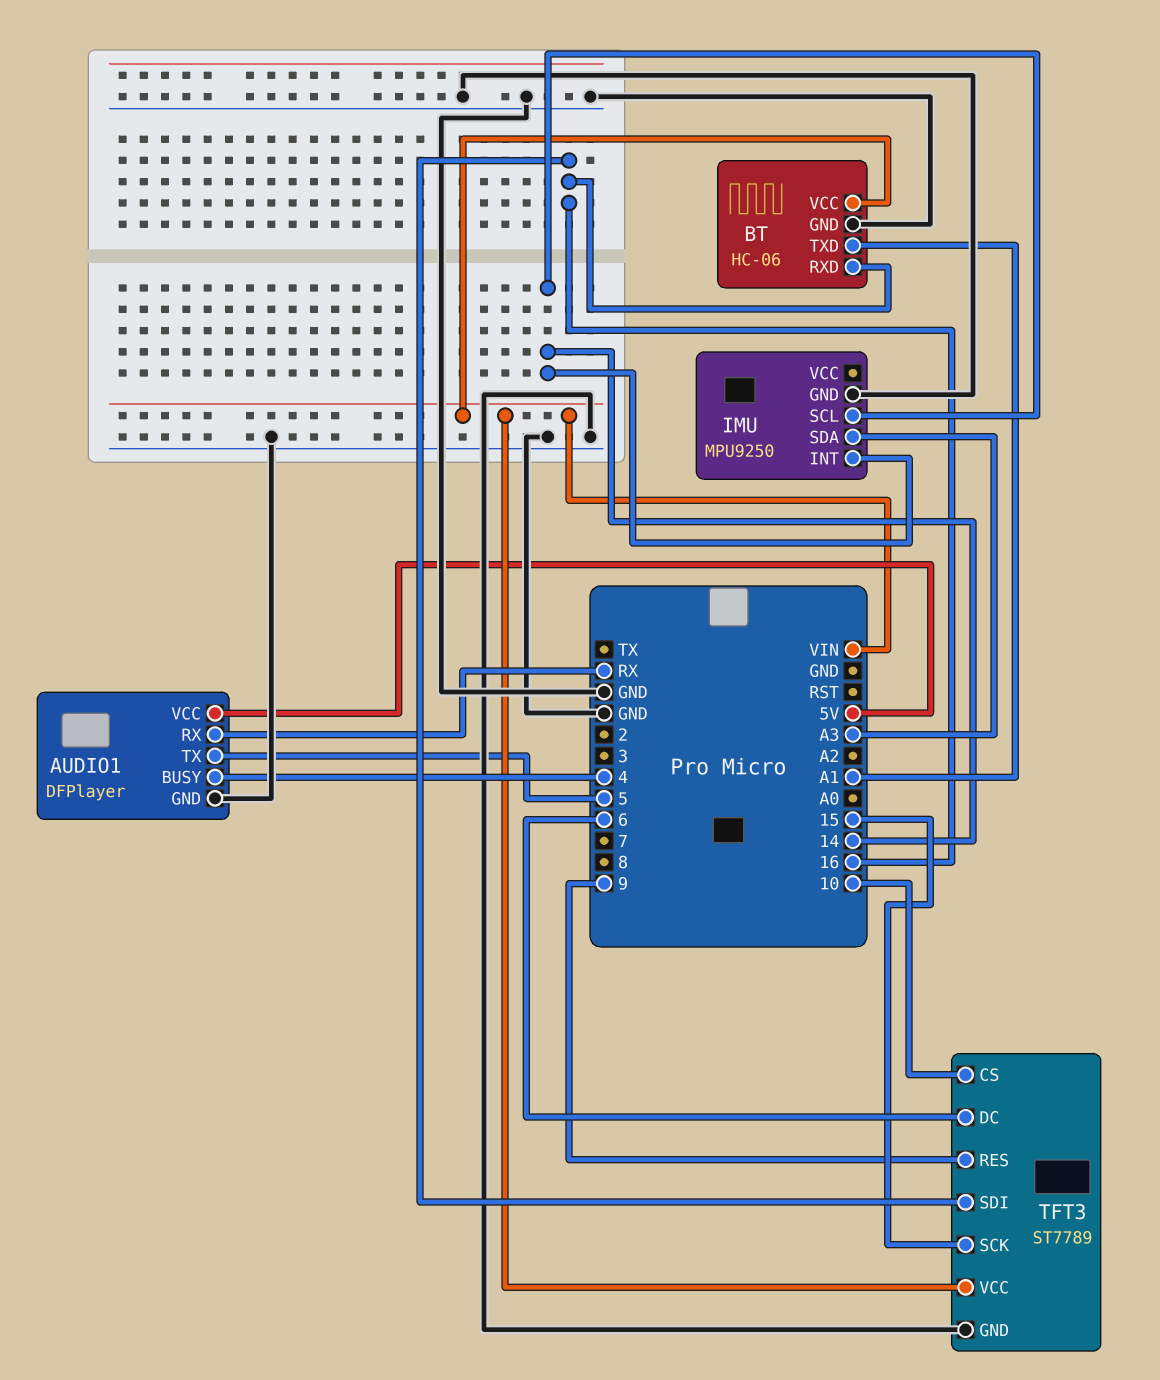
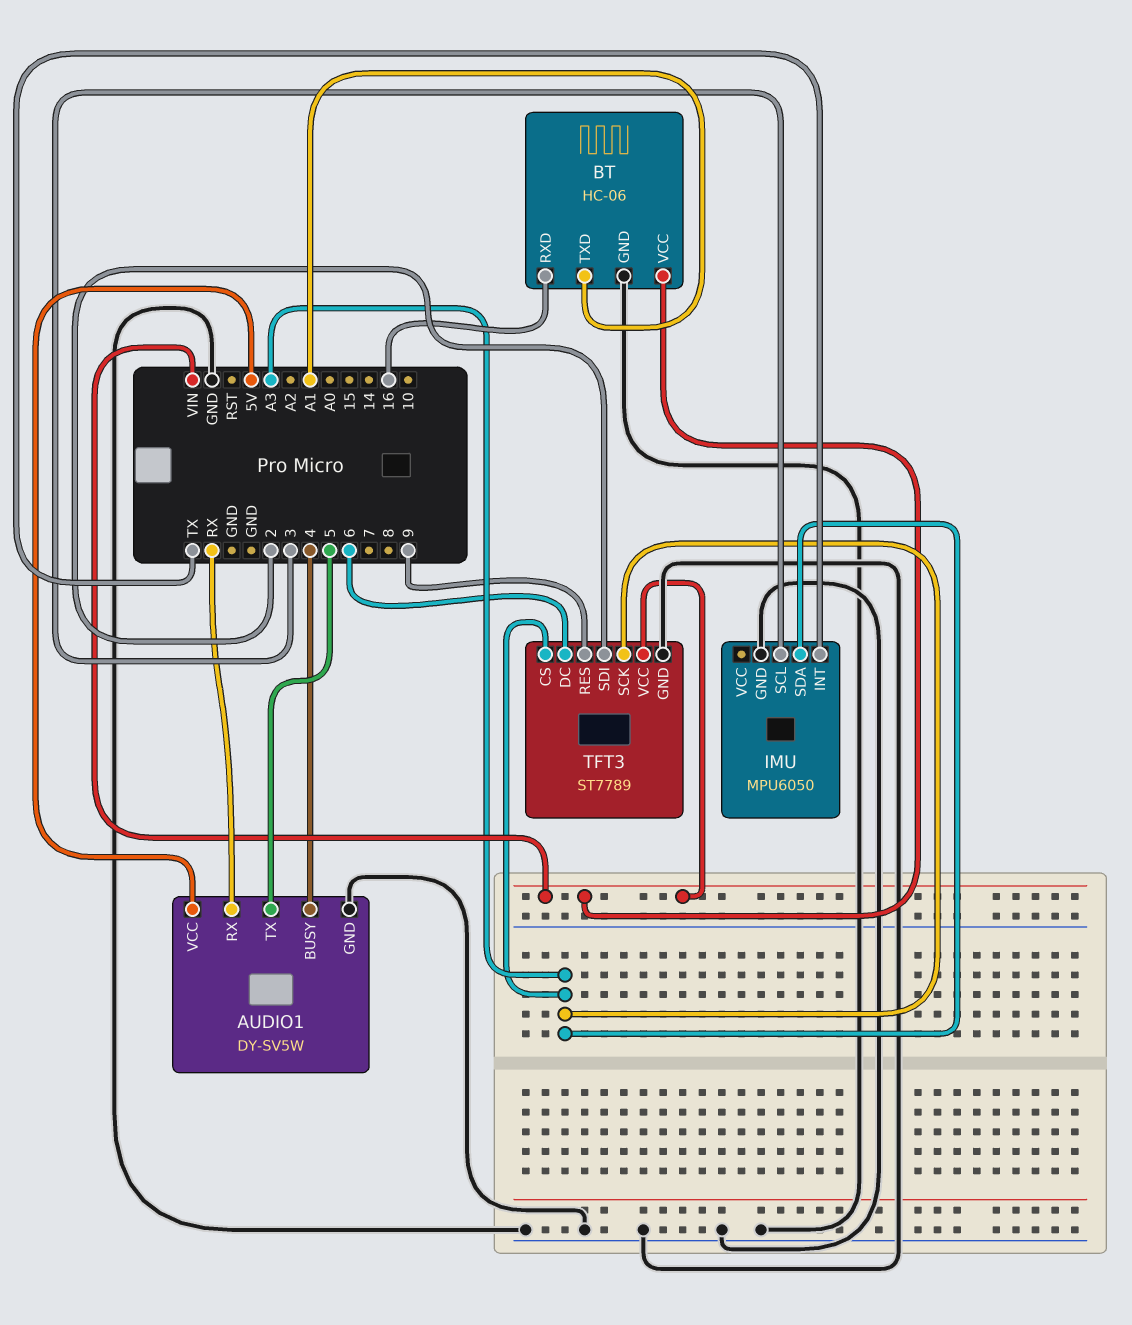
AUDIO1: DFPlayer -> DY-SV5W
IMU: MPU9250 -> MPU6050
IMU pin INT: 14 -> TX
IMU pin SCL: 14 -> 3
TFT3 pin CS: 10 -> A3
TFT3 pin SCK: 15 -> A3
TFT3 pin SDI: 16 -> 2

